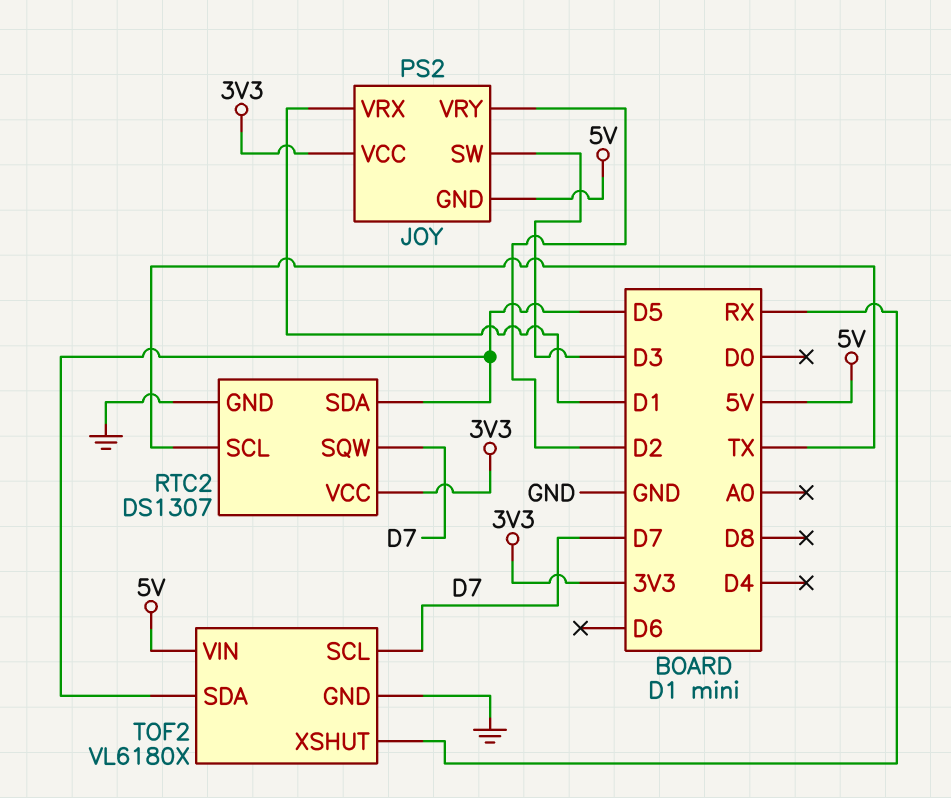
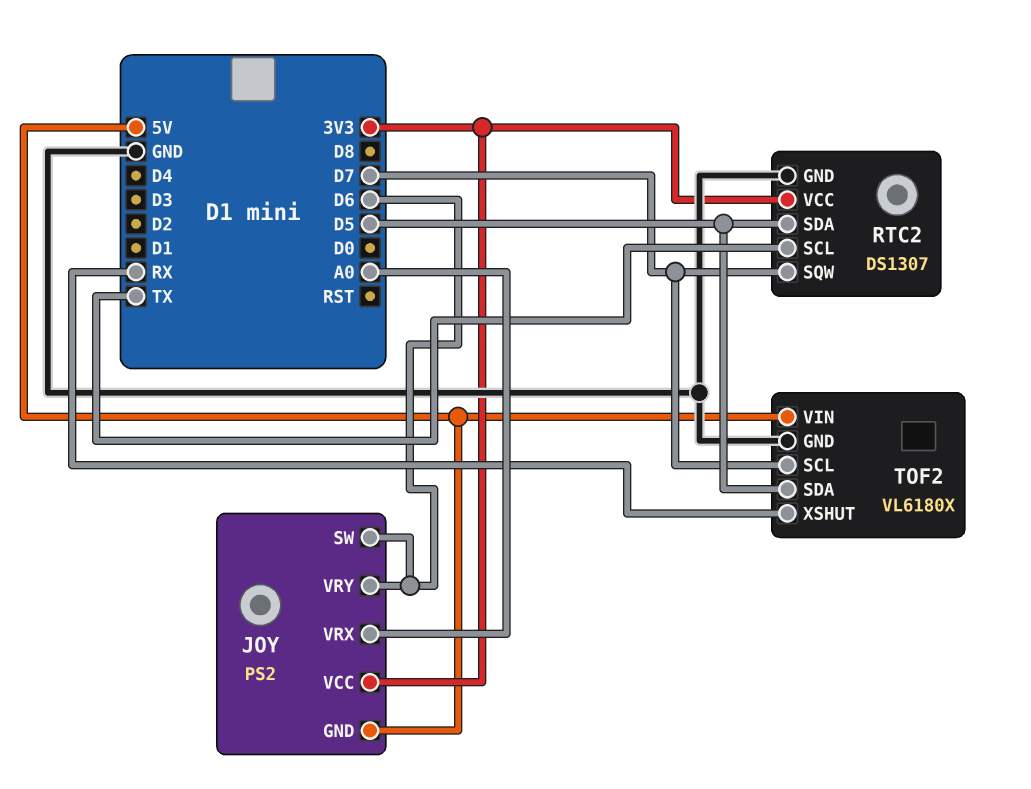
JOY pin SW: D3 -> D6
JOY pin VRX: D1 -> A0
JOY pin VRY: D2 -> D6

